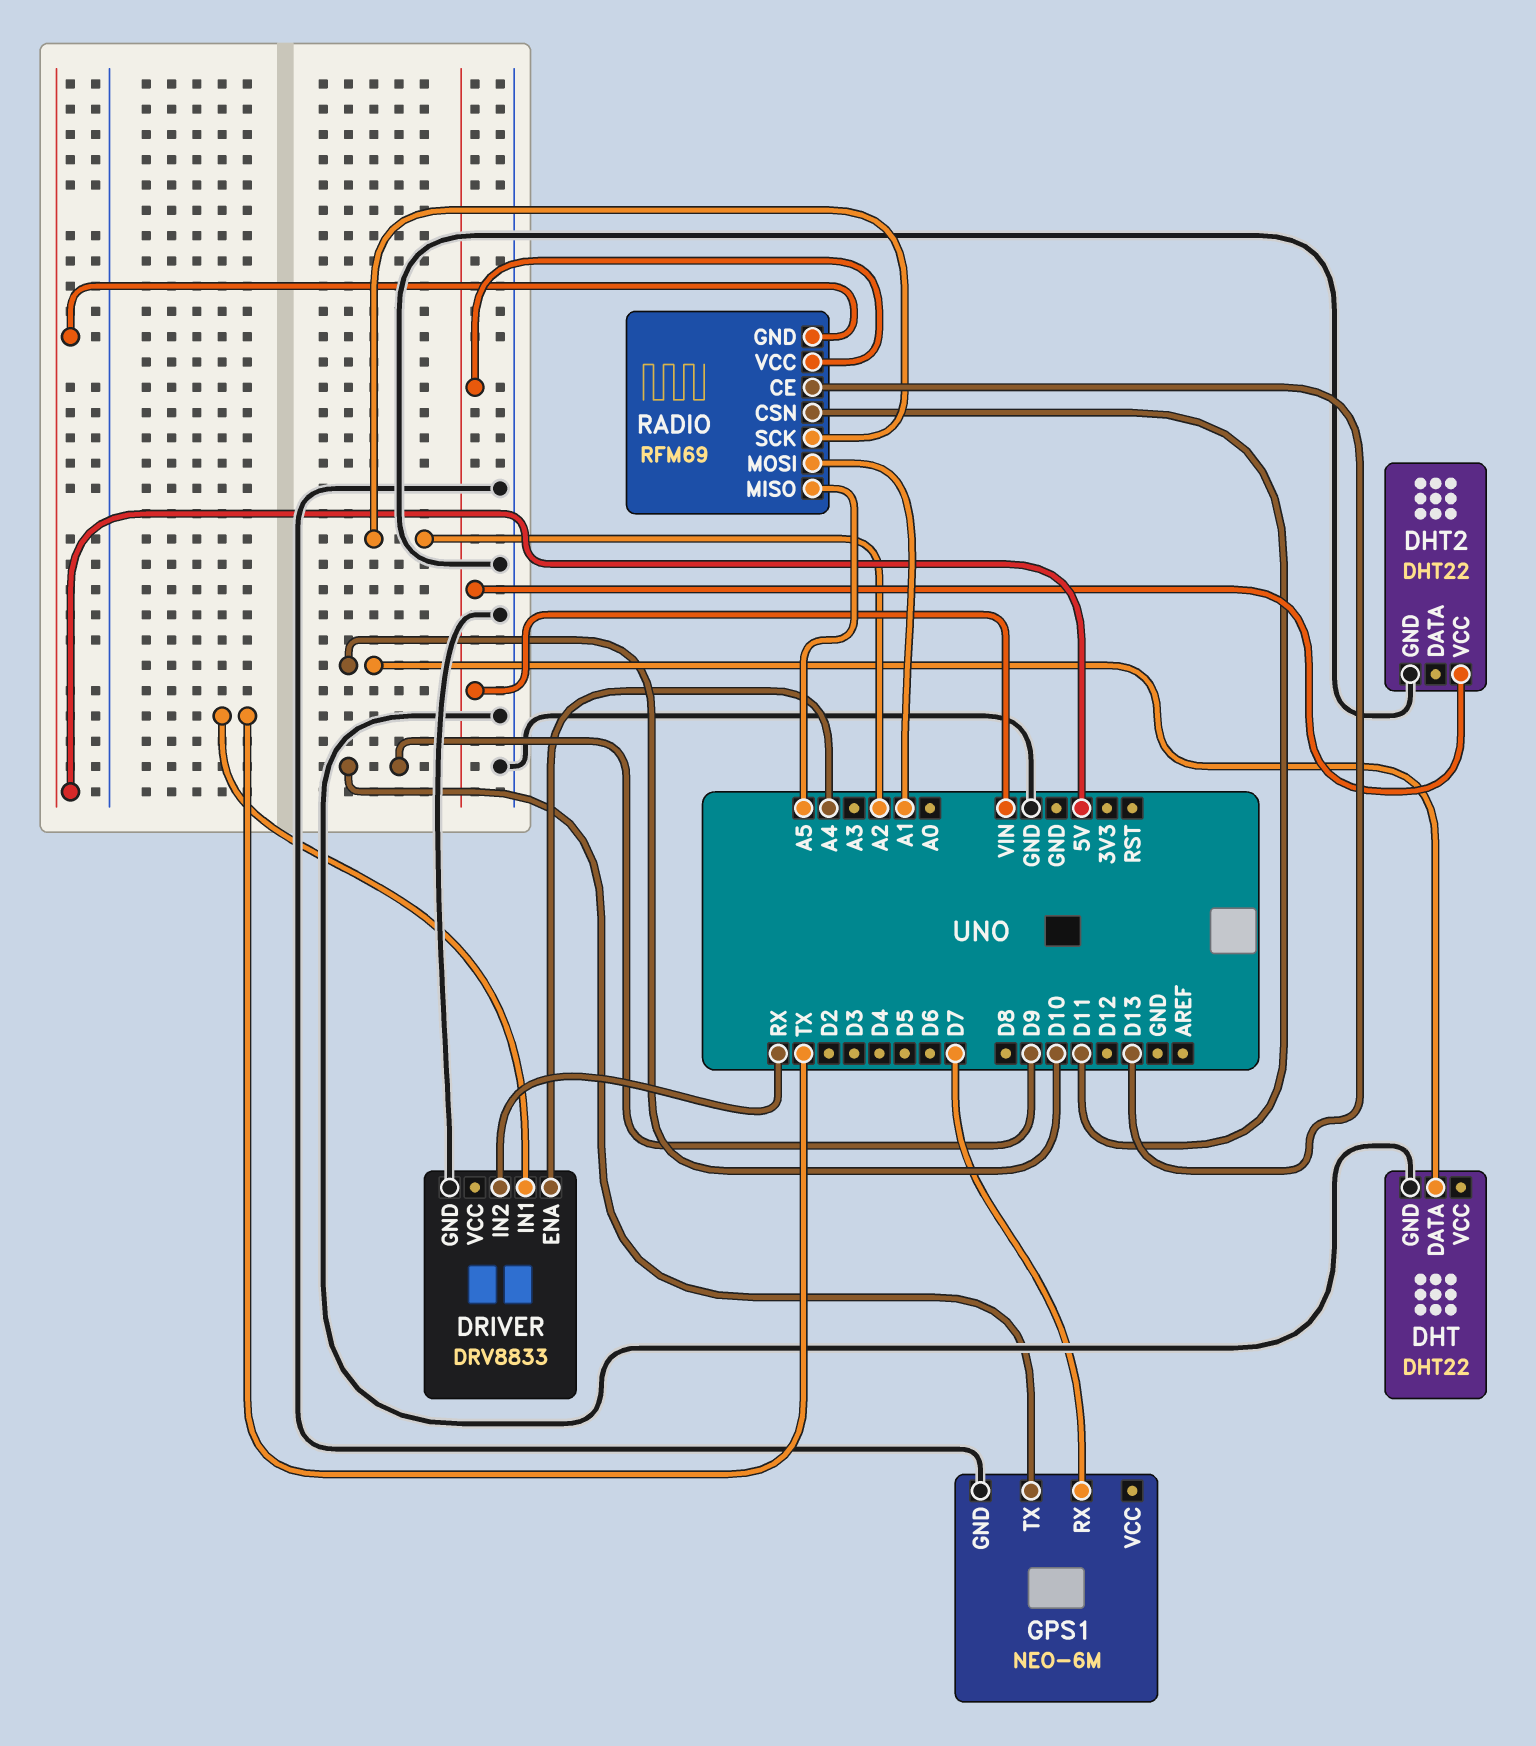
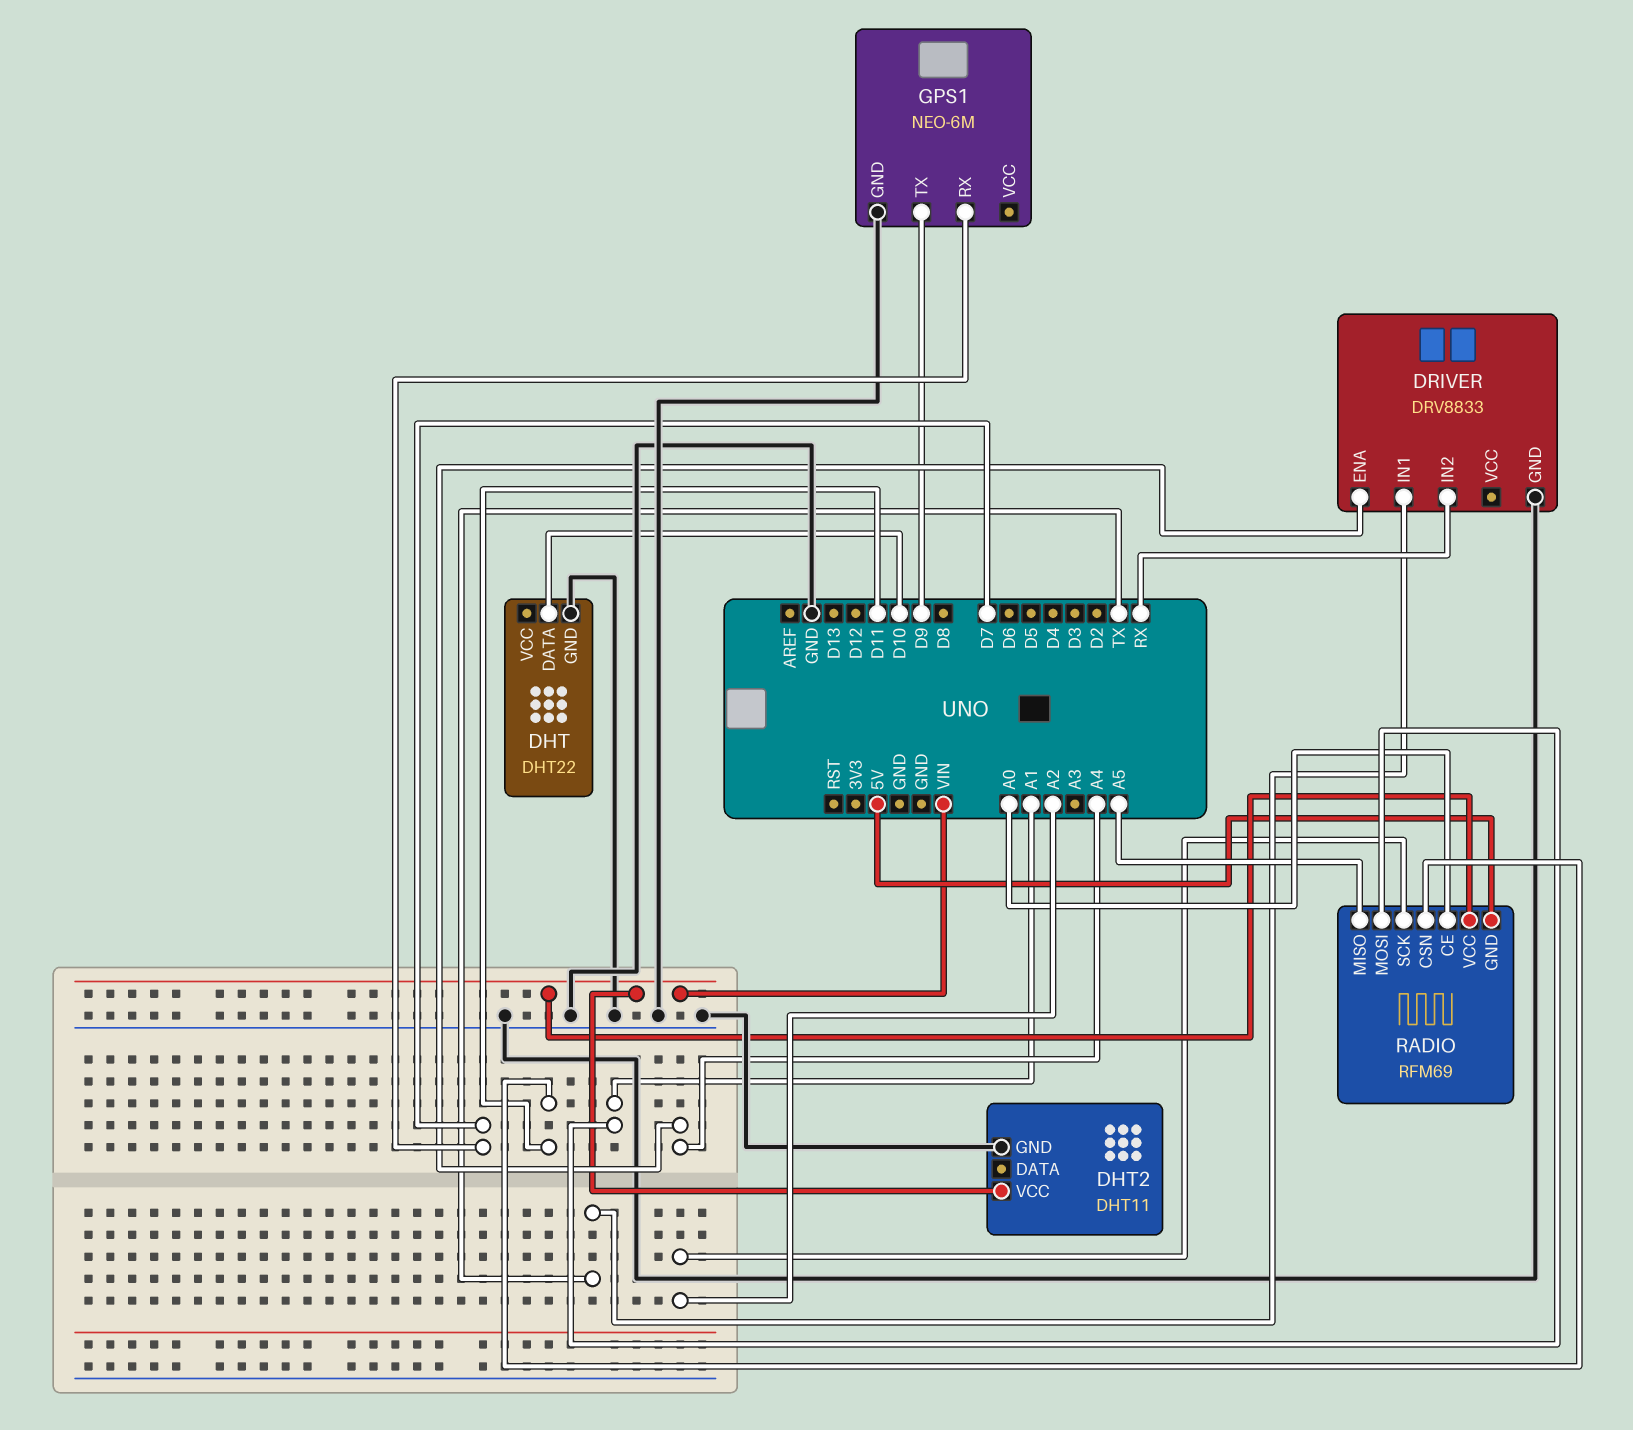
DHT2: DHT22 -> DHT11
RADIO pin CE: D13 -> A0

